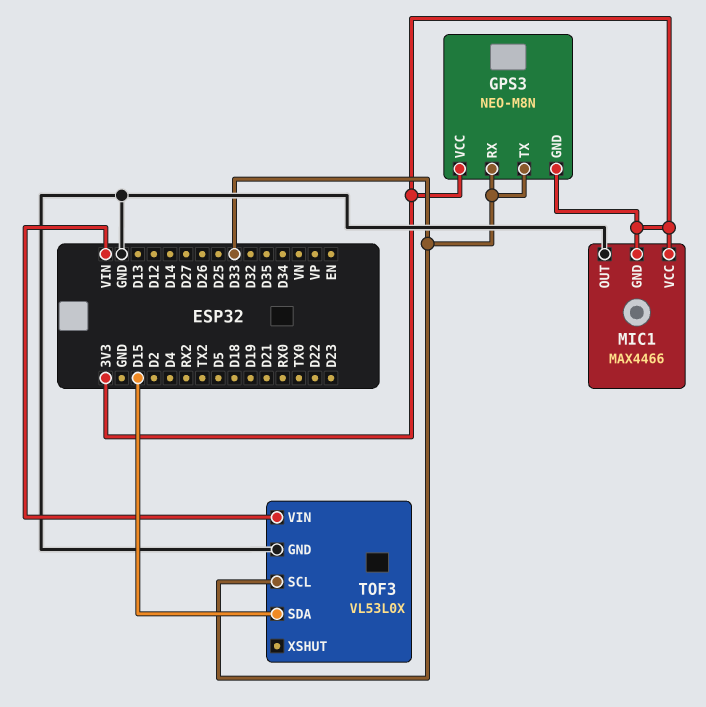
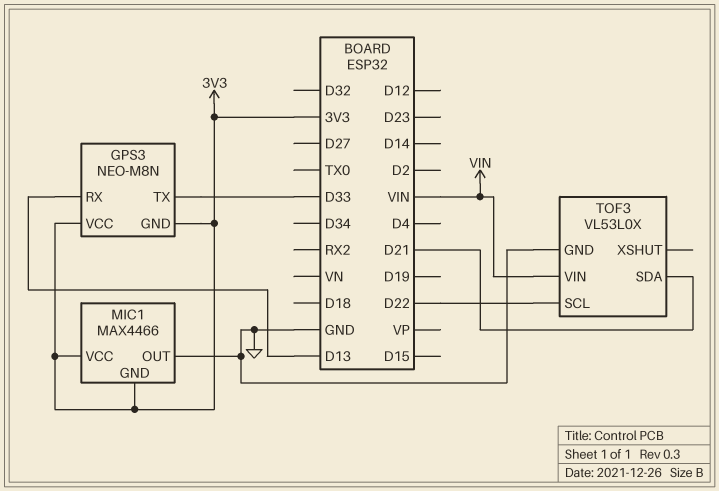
GPS3 pin RX: D33 -> D13
TOF3 pin SCL: D33 -> D22
TOF3 pin SDA: D15 -> D21

